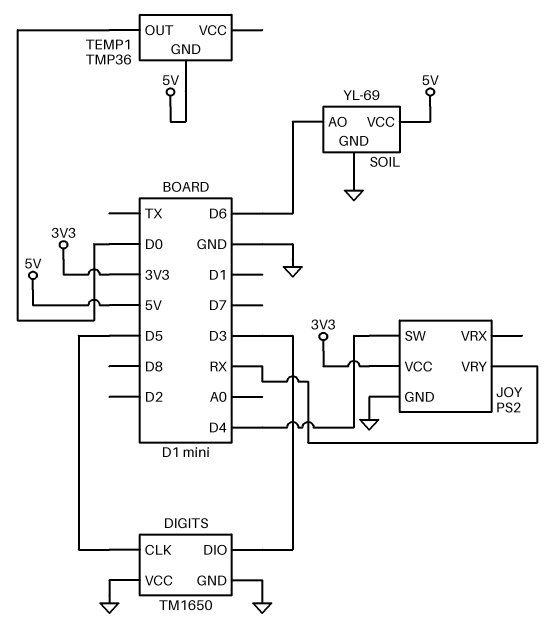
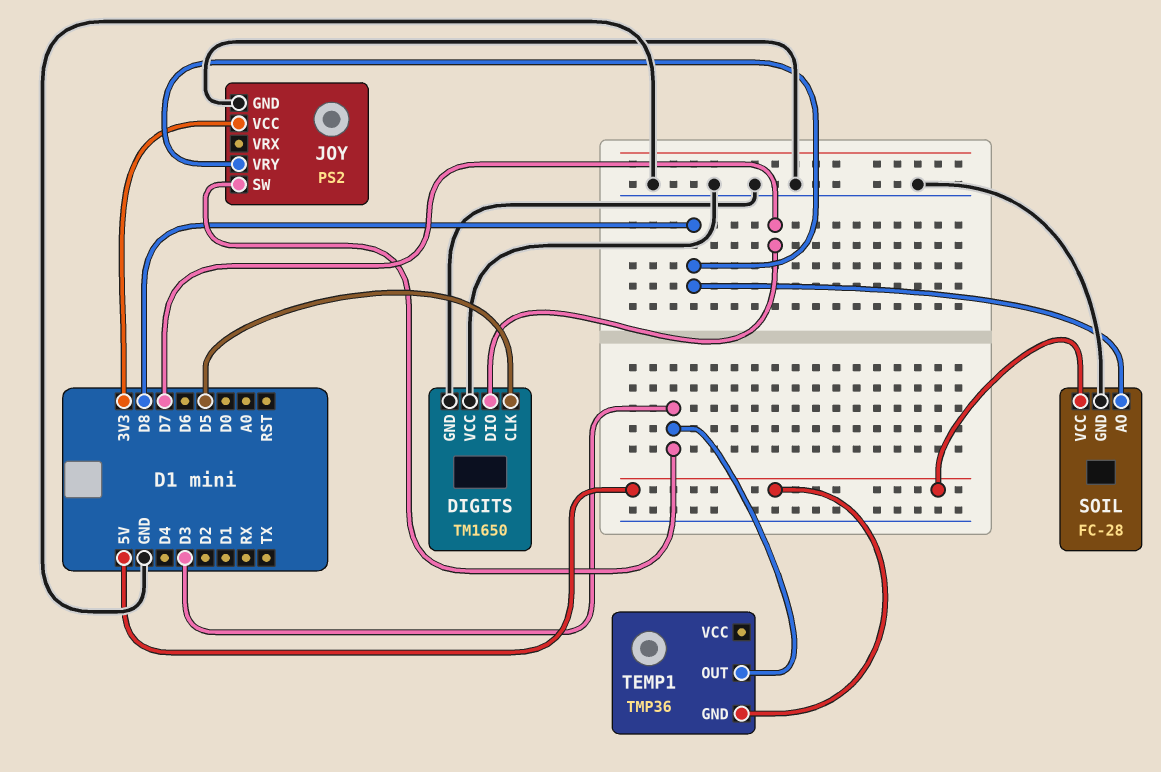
DIGITS pin DIO: D3 -> D7
JOY pin SW: D4 -> D3
JOY pin VRY: RX -> D8
SOIL: YL-69 -> FC-28
SOIL pin AO: D6 -> D8
TEMP1 pin OUT: D0 -> D3

